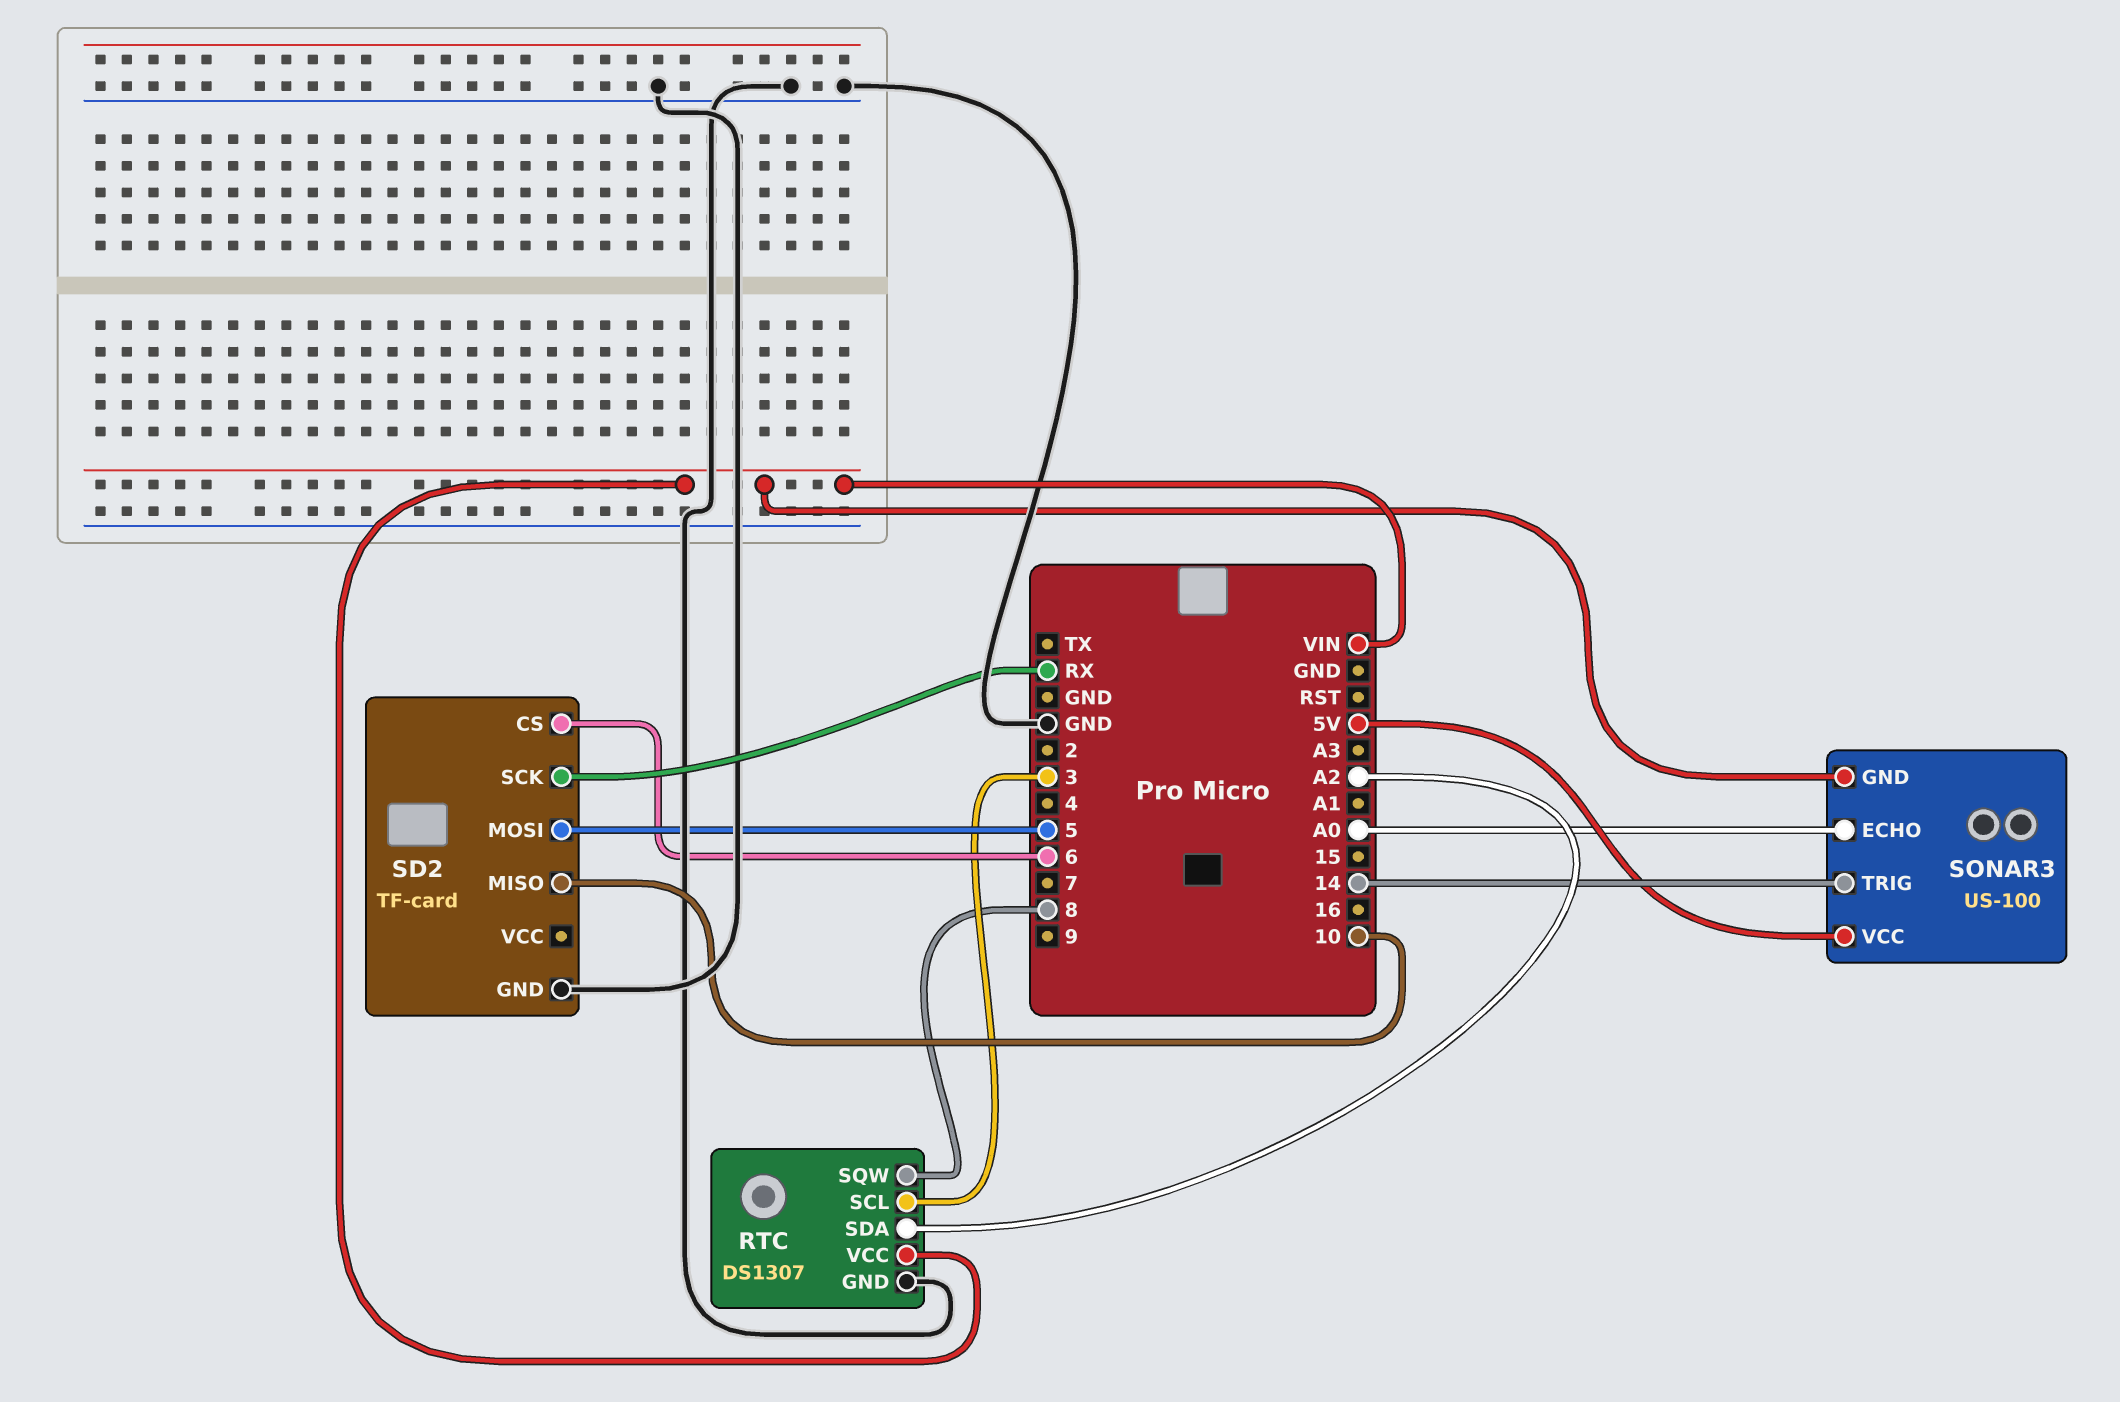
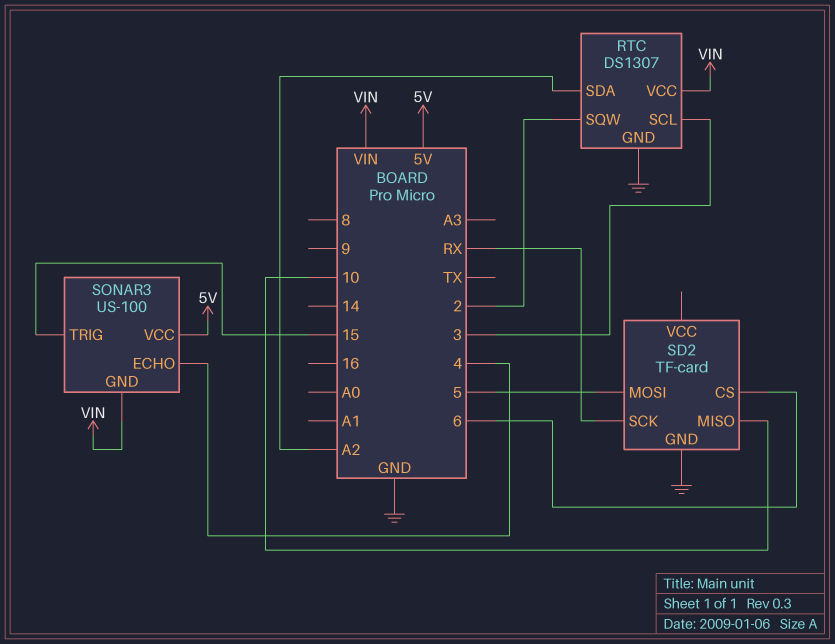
RTC pin SQW: 8 -> 2
SONAR3 pin ECHO: A0 -> 4
SONAR3 pin TRIG: 14 -> 15

